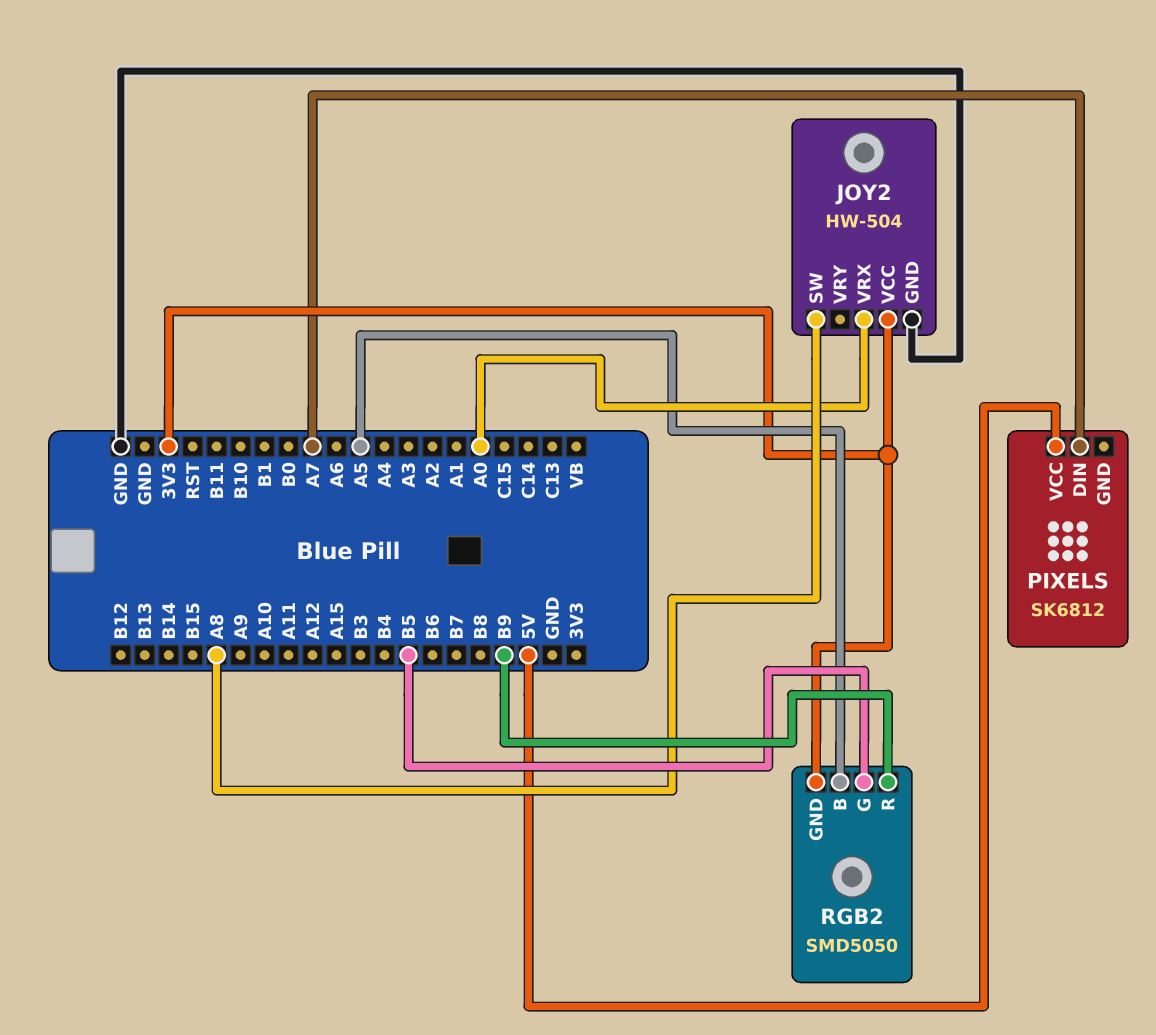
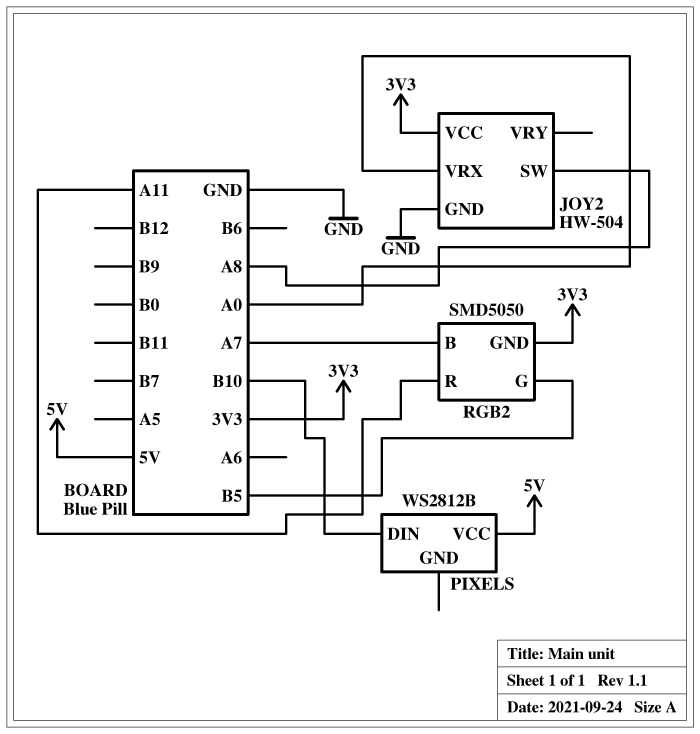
PIXELS: SK6812 -> WS2812B
PIXELS pin DIN: A7 -> B10
RGB2 pin B: A5 -> A7
RGB2 pin R: B9 -> A11

